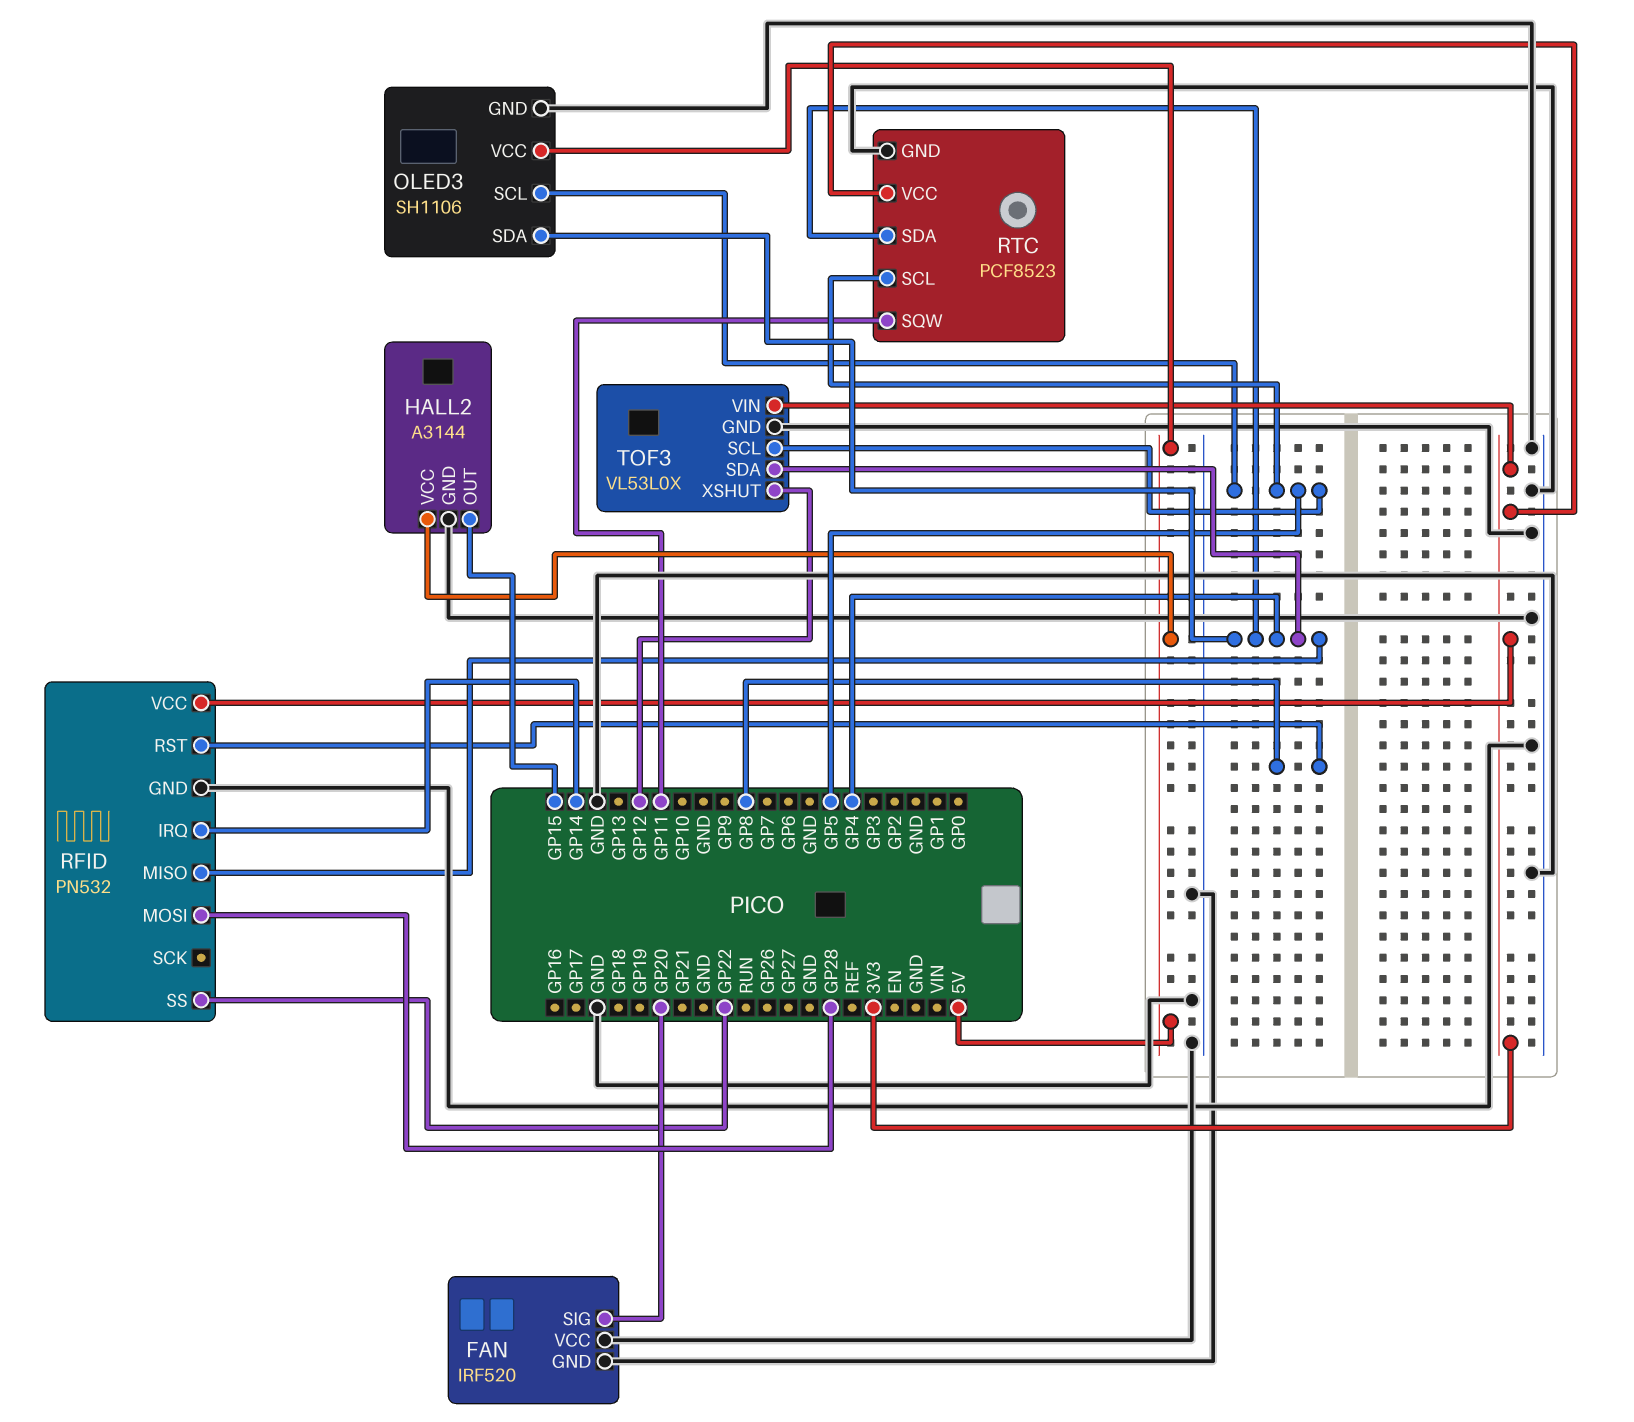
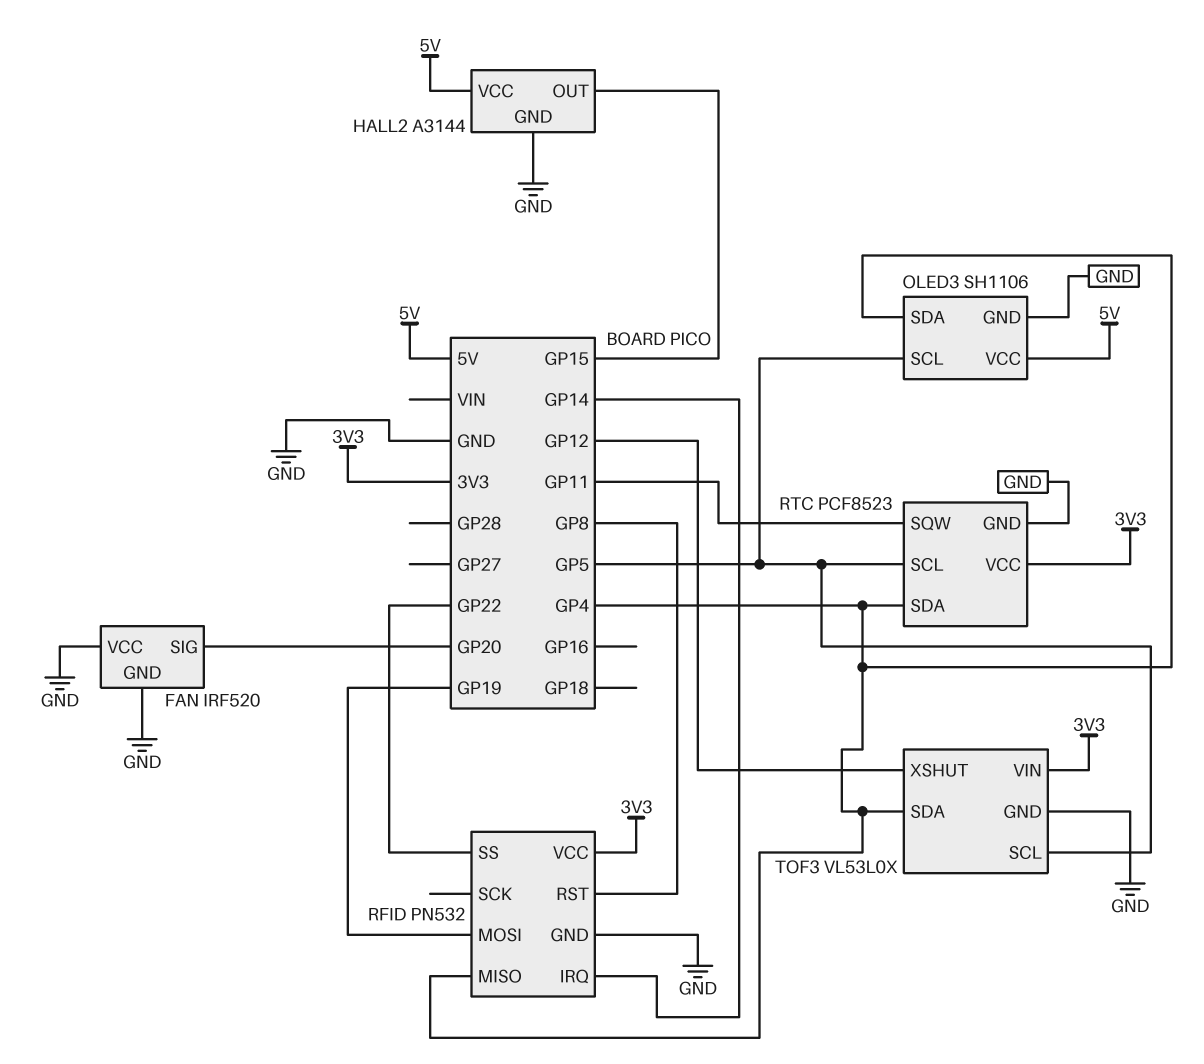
RFID pin MOSI: GP28 -> GP19

